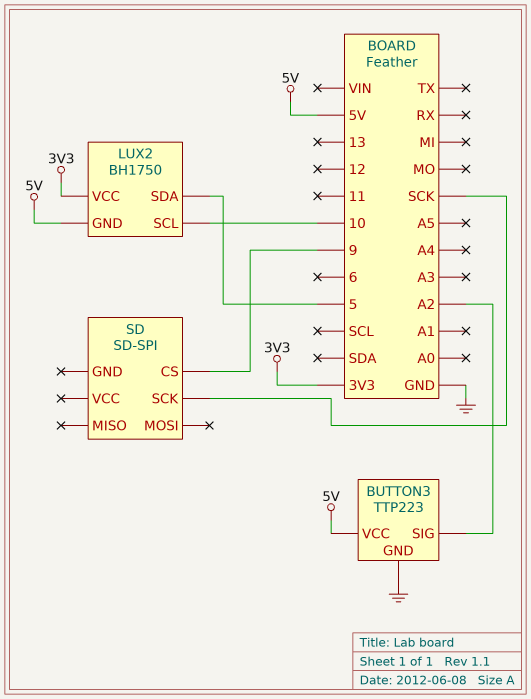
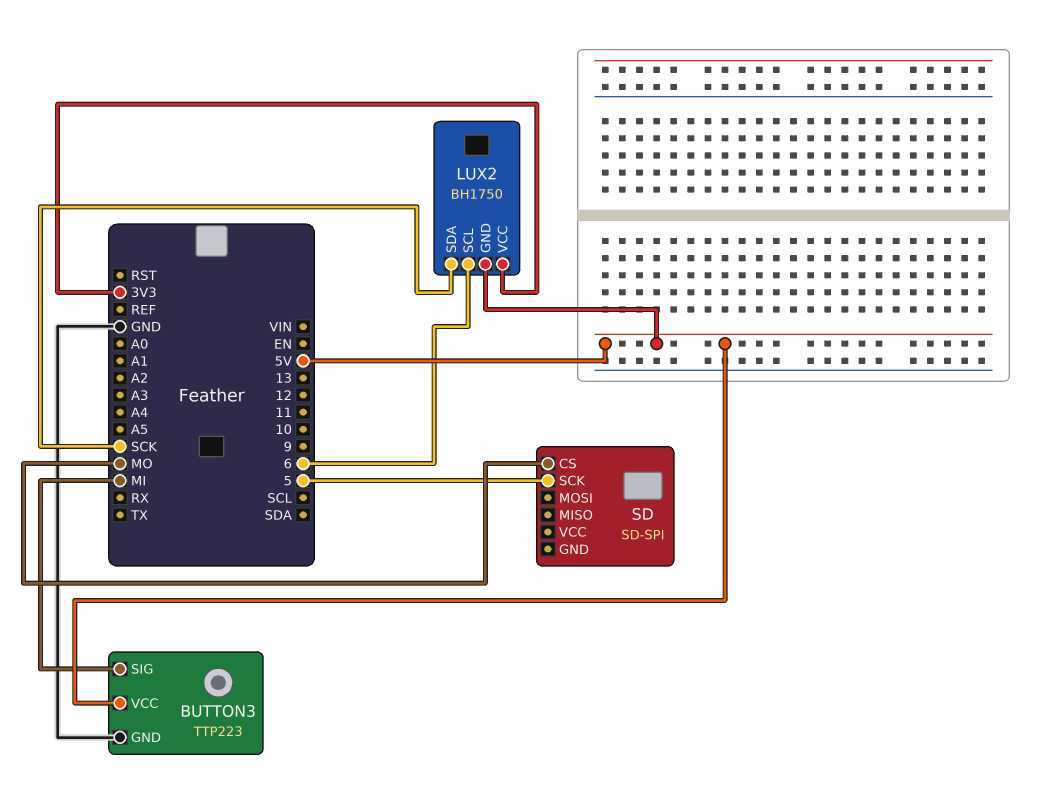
BUTTON3 pin SIG: A2 -> MI
LUX2 pin SCL: 10 -> 6
LUX2 pin SDA: 5 -> SCK
SD pin CS: 9 -> MO
SD pin SCK: SCK -> 5

